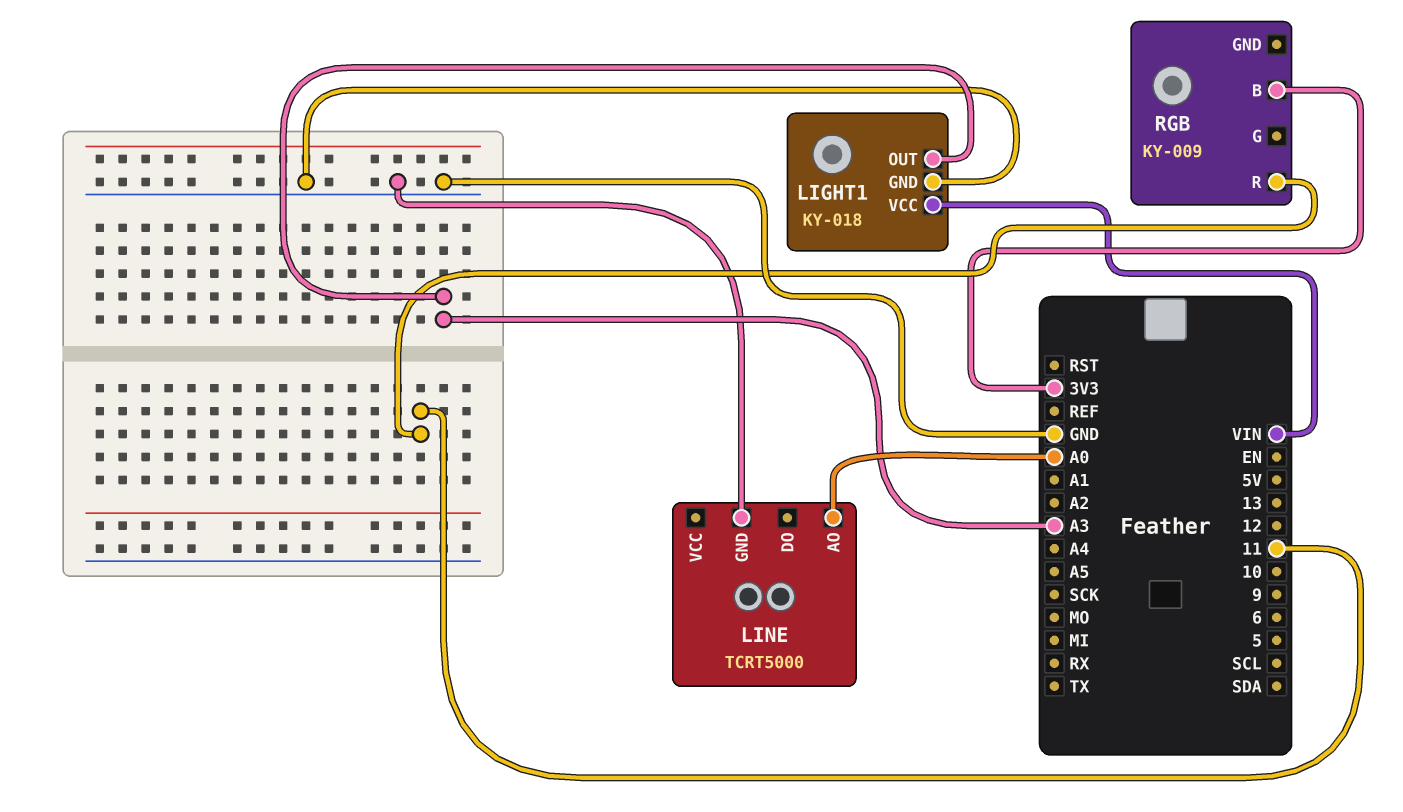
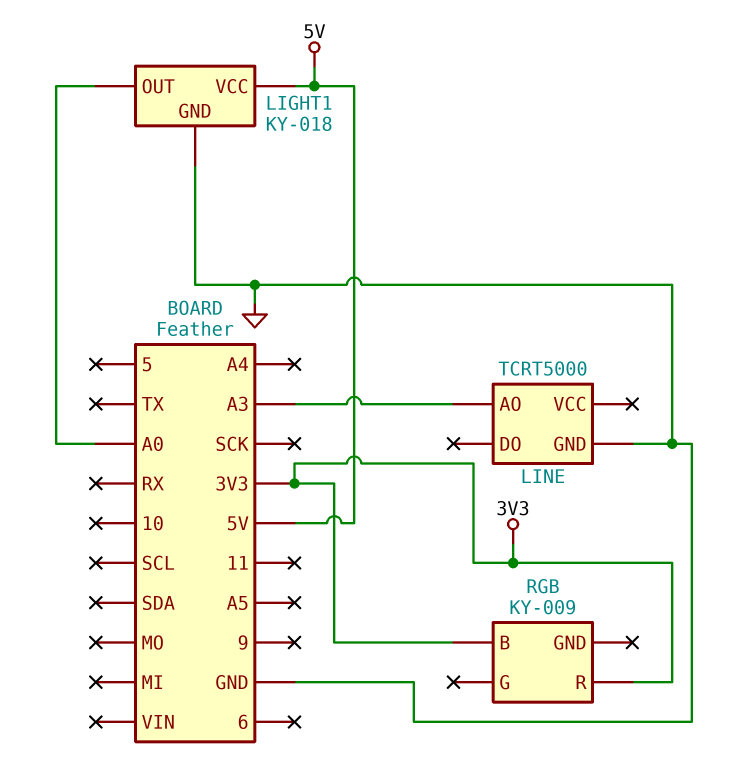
LIGHT1 pin OUT: A3 -> A0
LIGHT1 pin VCC: VIN -> 5V
LINE pin AO: A0 -> A3
RGB pin R: 11 -> 3V3

